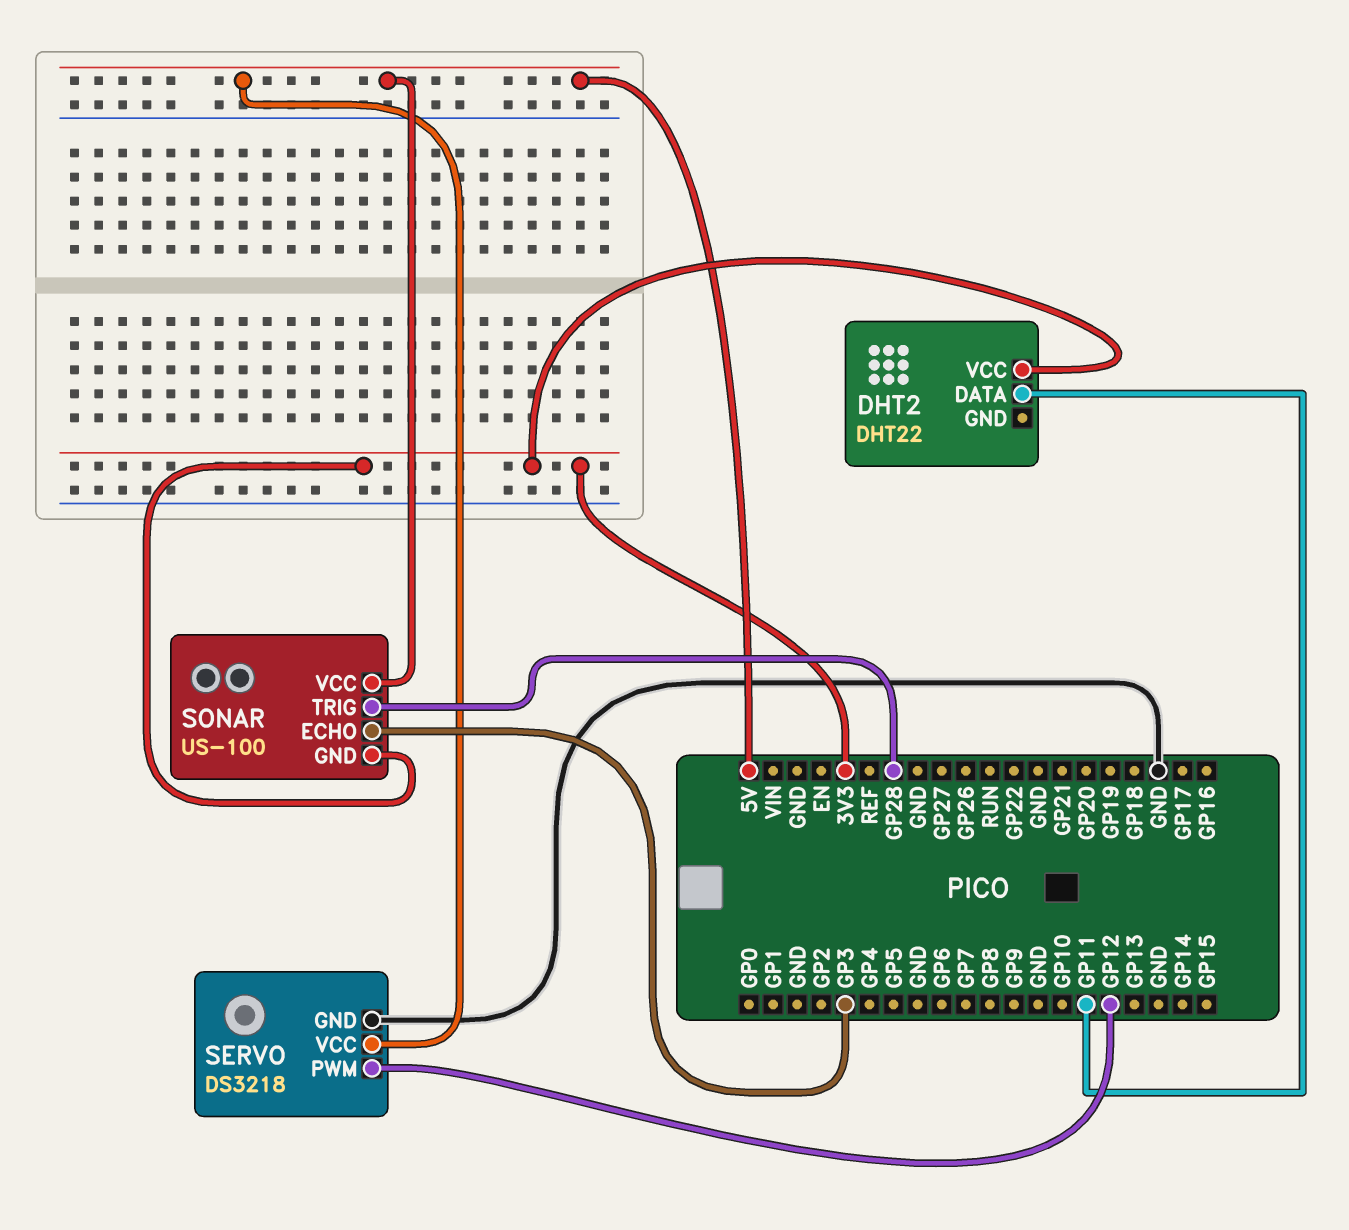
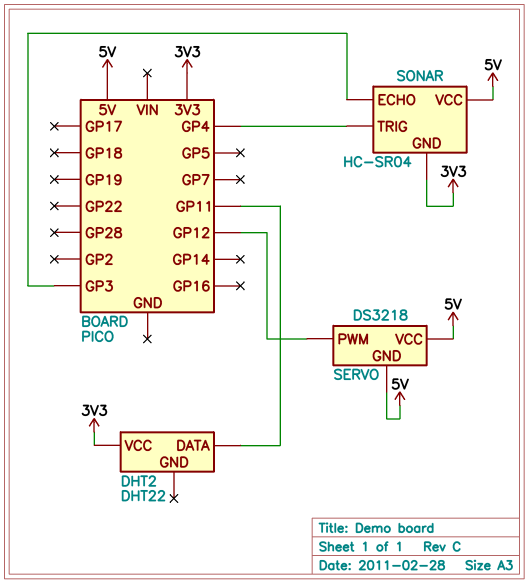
SERVO pin GND: GND -> 5V
SONAR: US-100 -> HC-SR04
SONAR pin TRIG: GP28 -> GP4

